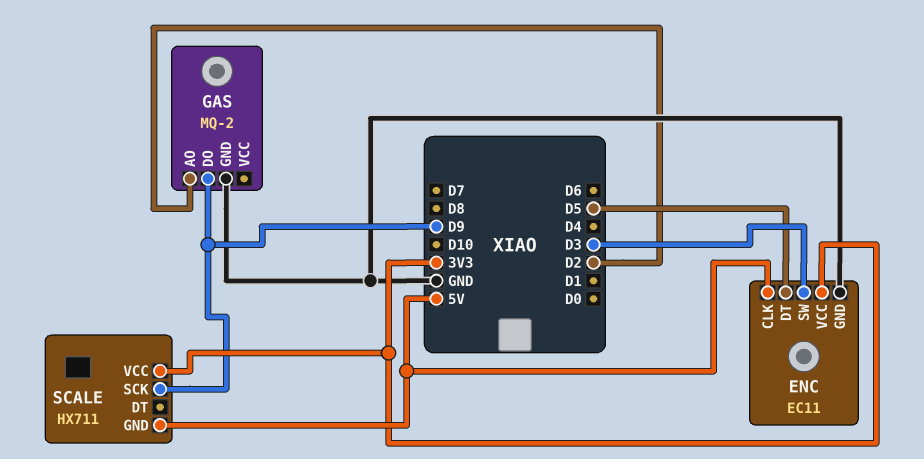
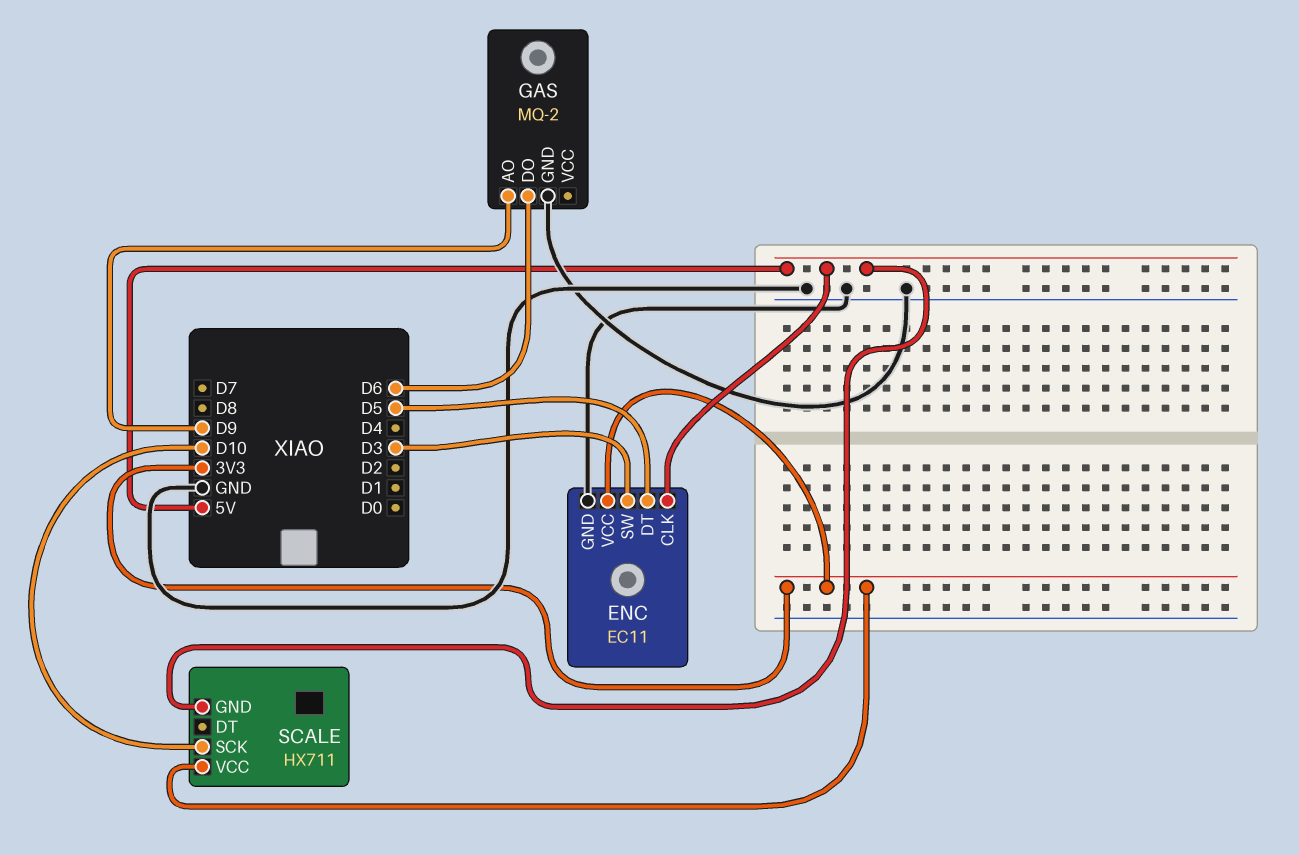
GAS pin AO: D2 -> D9
GAS pin DO: D9 -> D6
SCALE pin SCK: D9 -> D10

